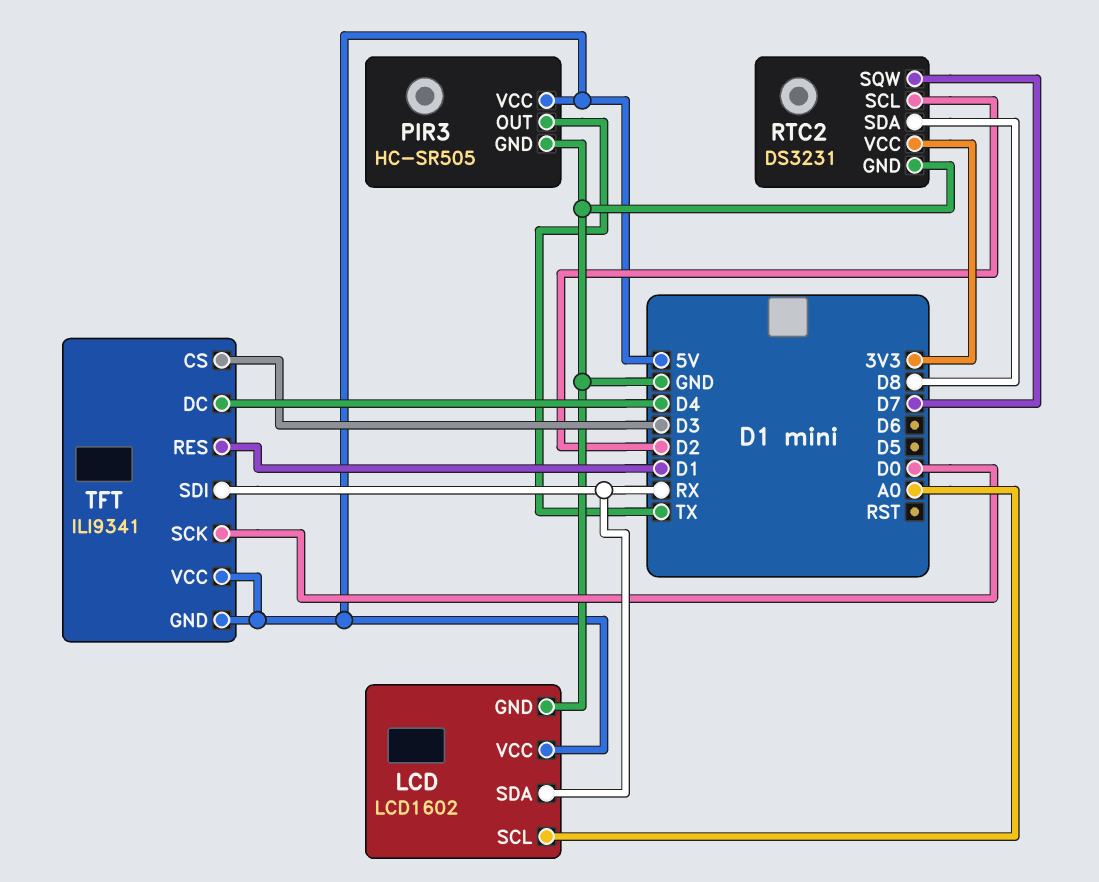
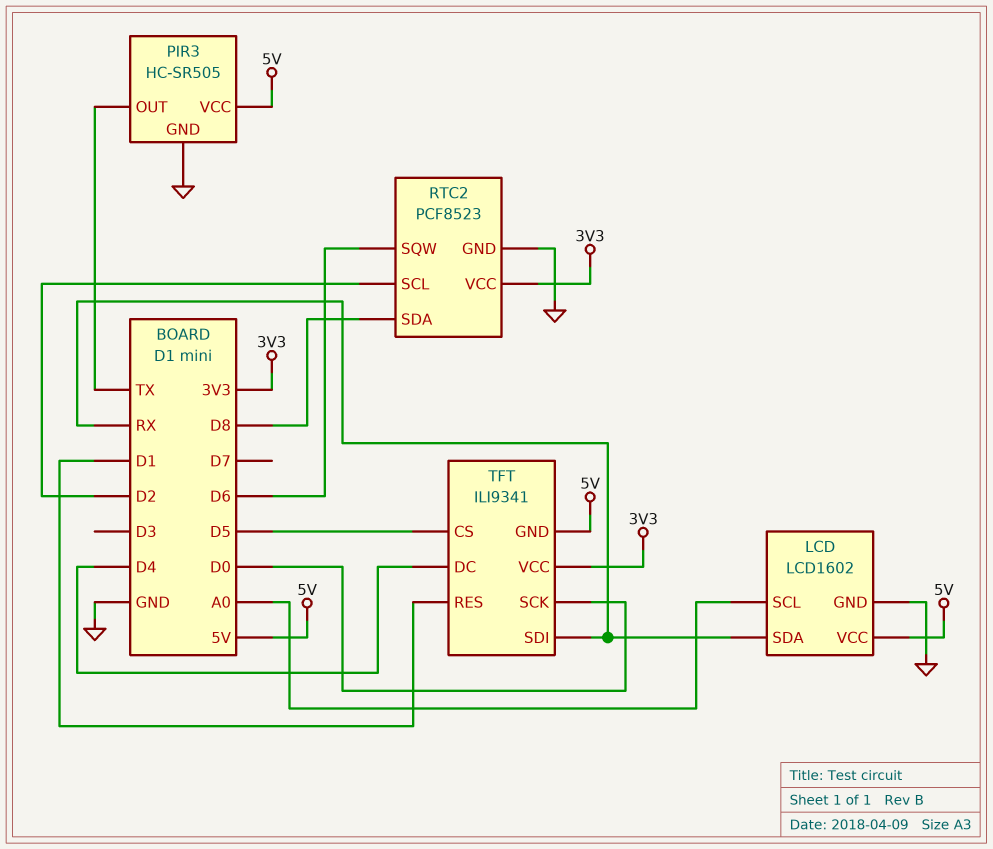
RTC2: DS3231 -> PCF8523
RTC2 pin SQW: D7 -> D6
TFT pin CS: D3 -> D5
TFT pin VCC: 5V -> 3V3

